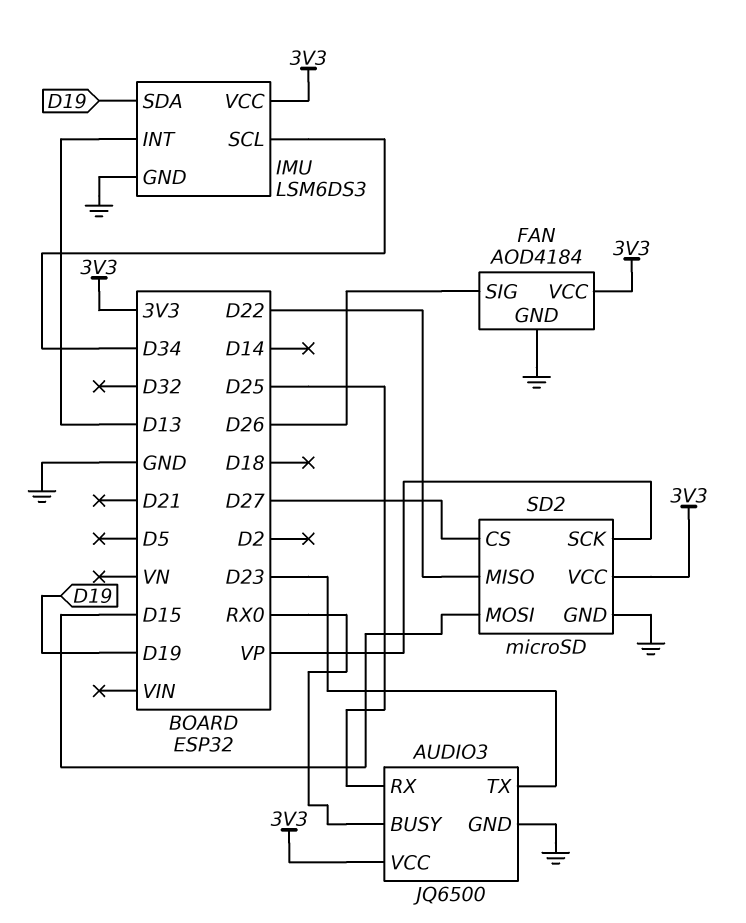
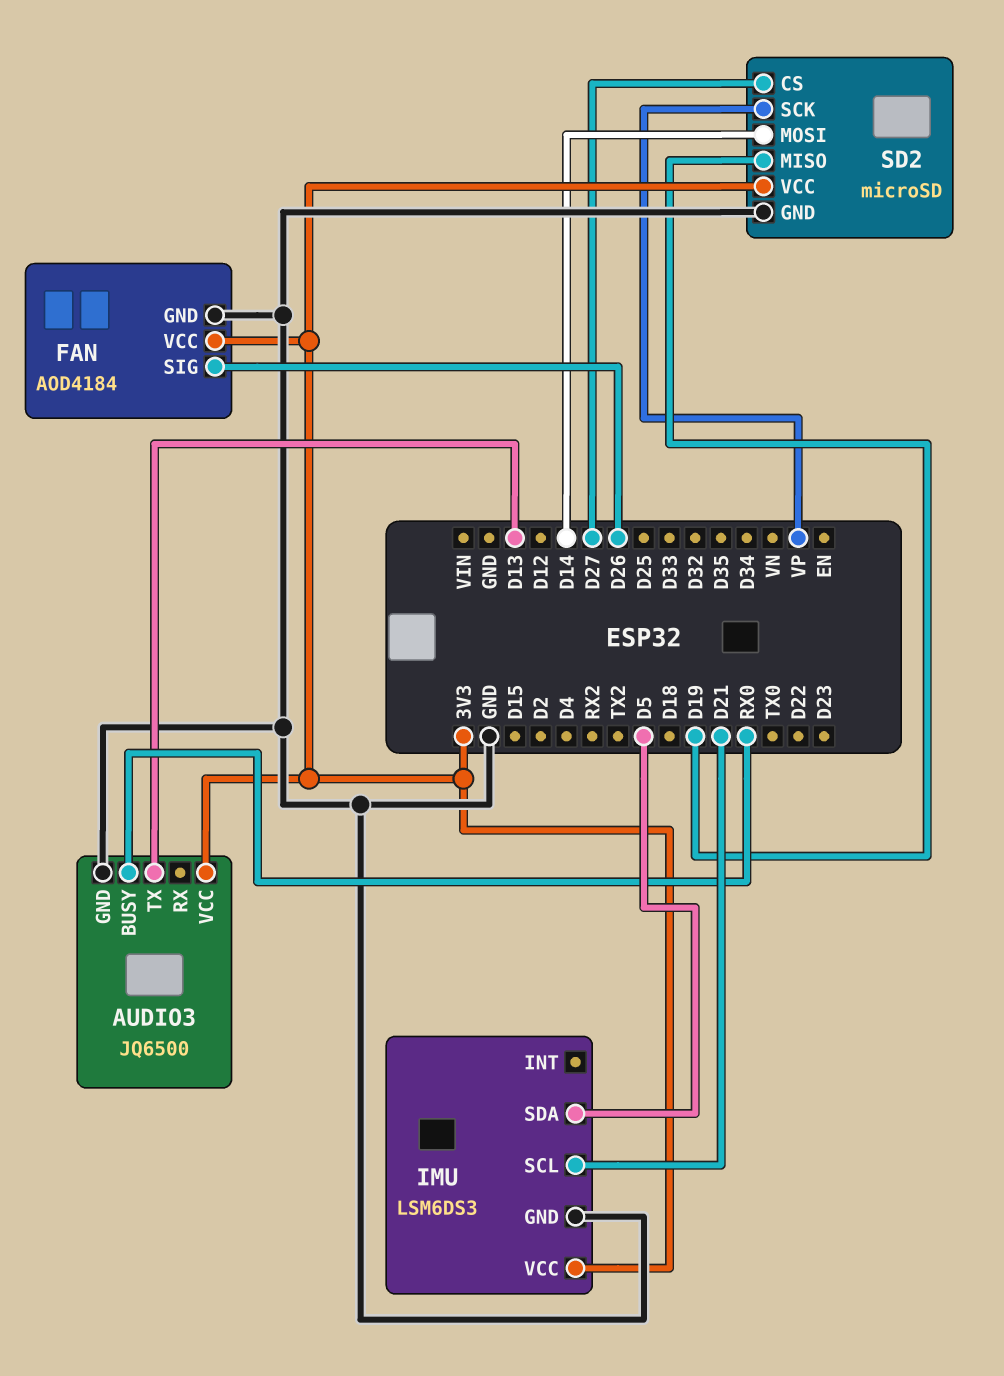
AUDIO3 pin RX: D25 -> none
AUDIO3 pin TX: D23 -> D13
IMU pin INT: D13 -> none
IMU pin SCL: D34 -> D21
IMU pin SDA: D19 -> D5
SD2 pin MISO: D22 -> D19
SD2 pin MOSI: D15 -> D14

